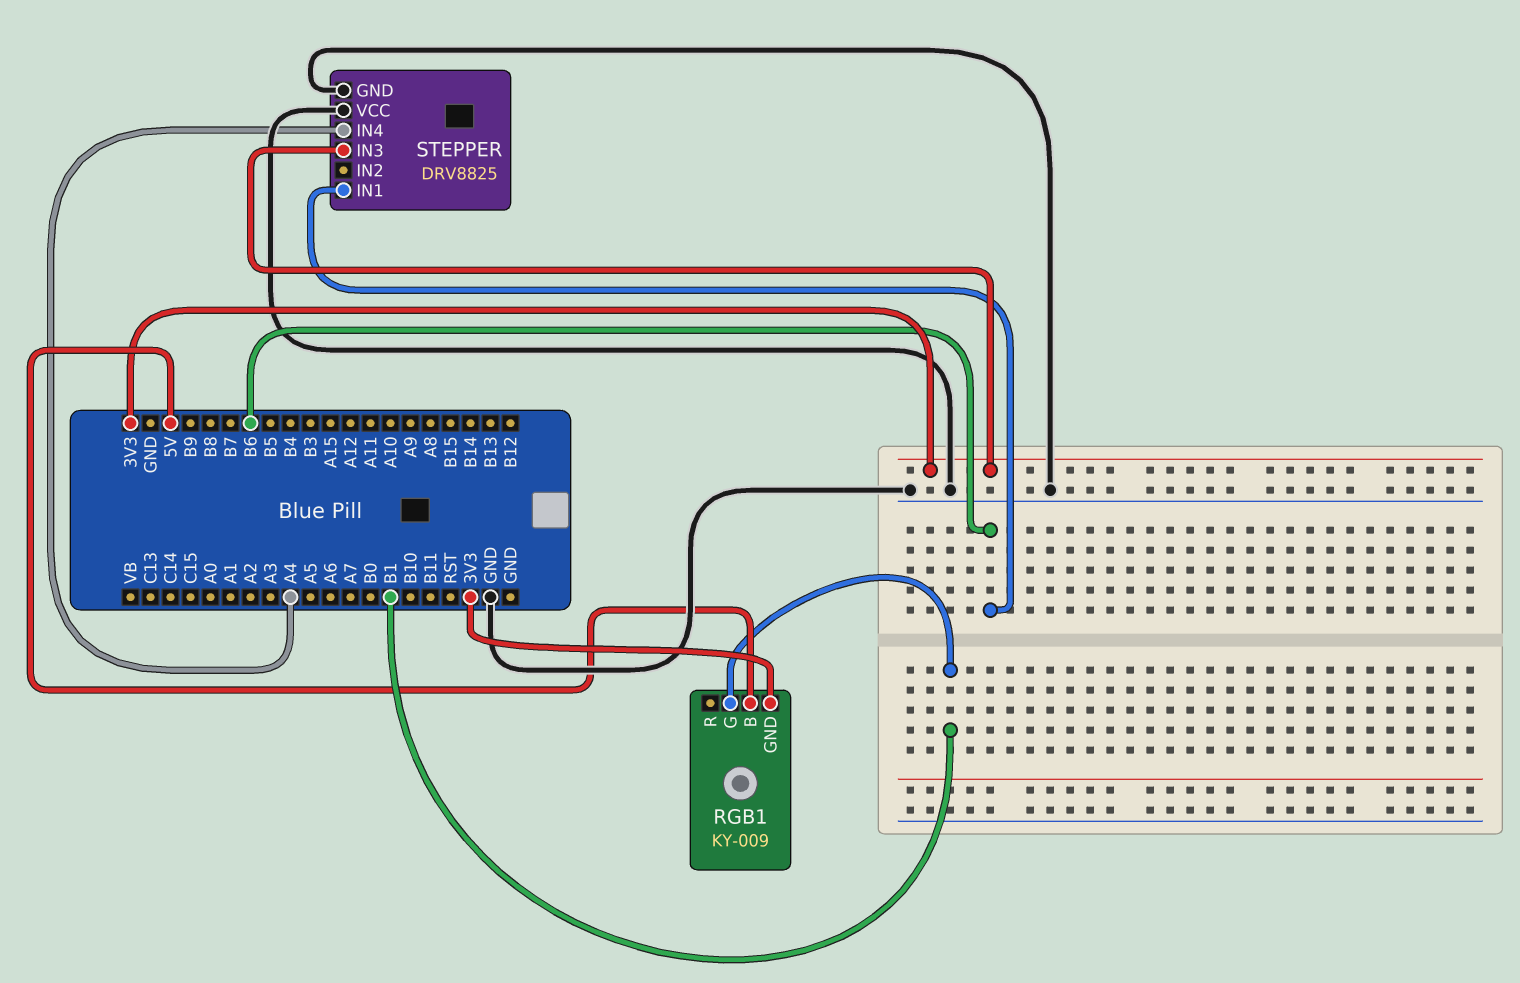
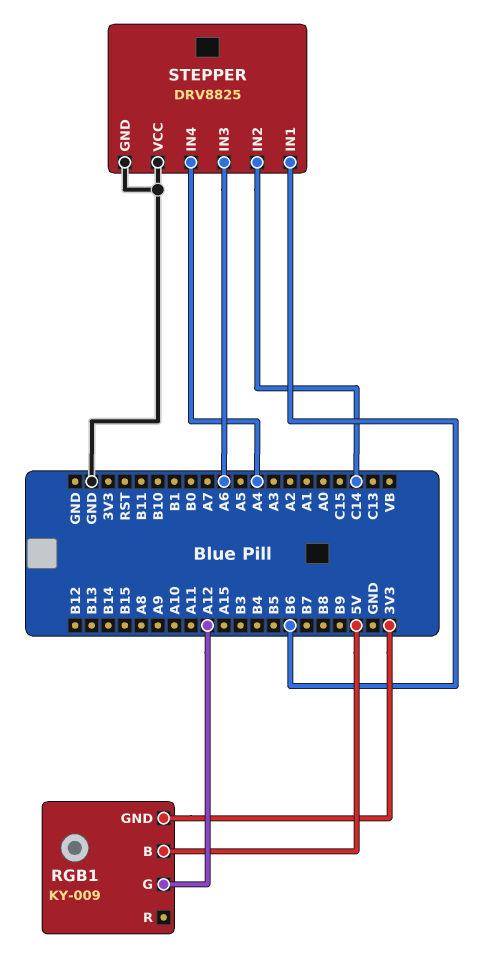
RGB1 pin G: B1 -> A12
STEPPER pin IN2: none -> C14
STEPPER pin IN3: 3V3 -> A6

